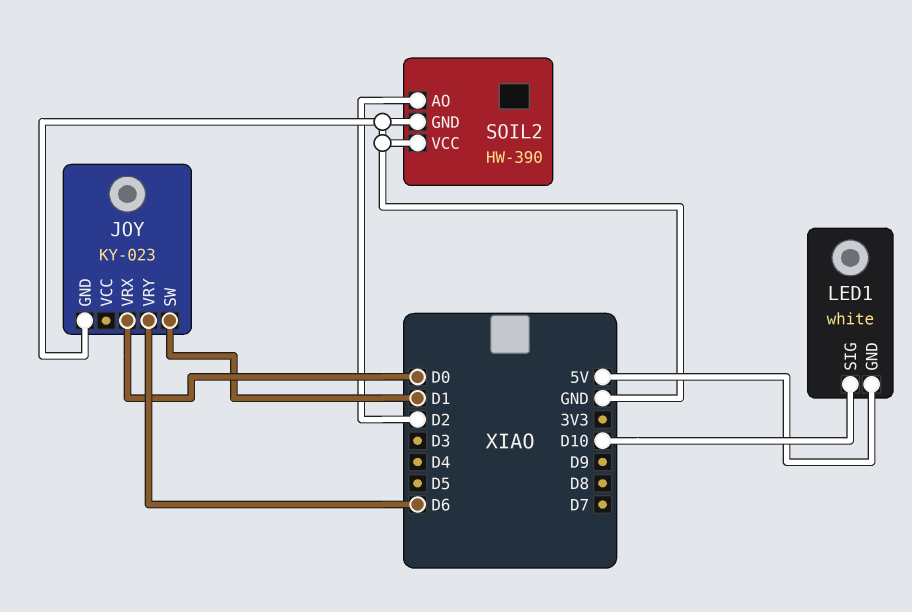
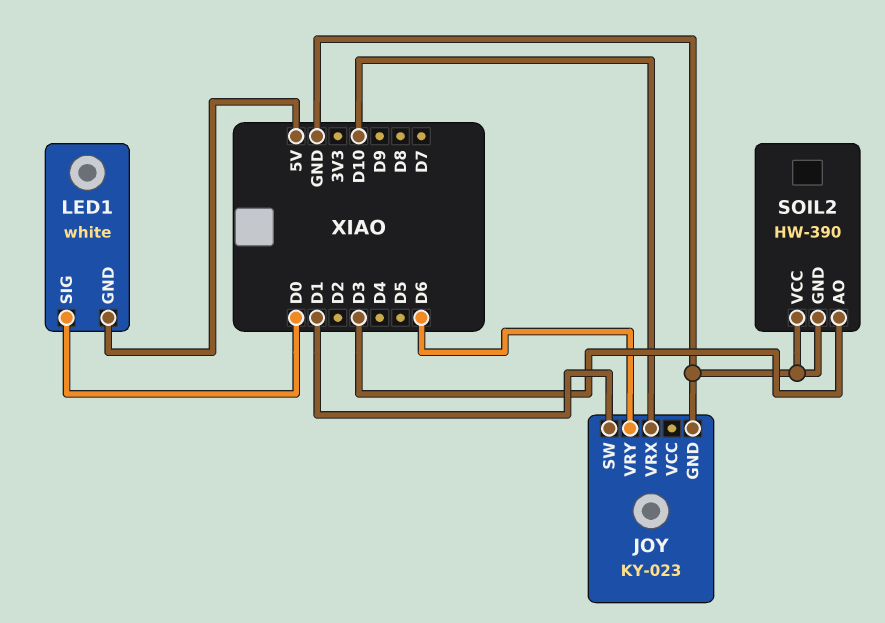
JOY pin VRX: D0 -> D10
LED1 pin SIG: D10 -> D0
SOIL2 pin AO: D2 -> D3

